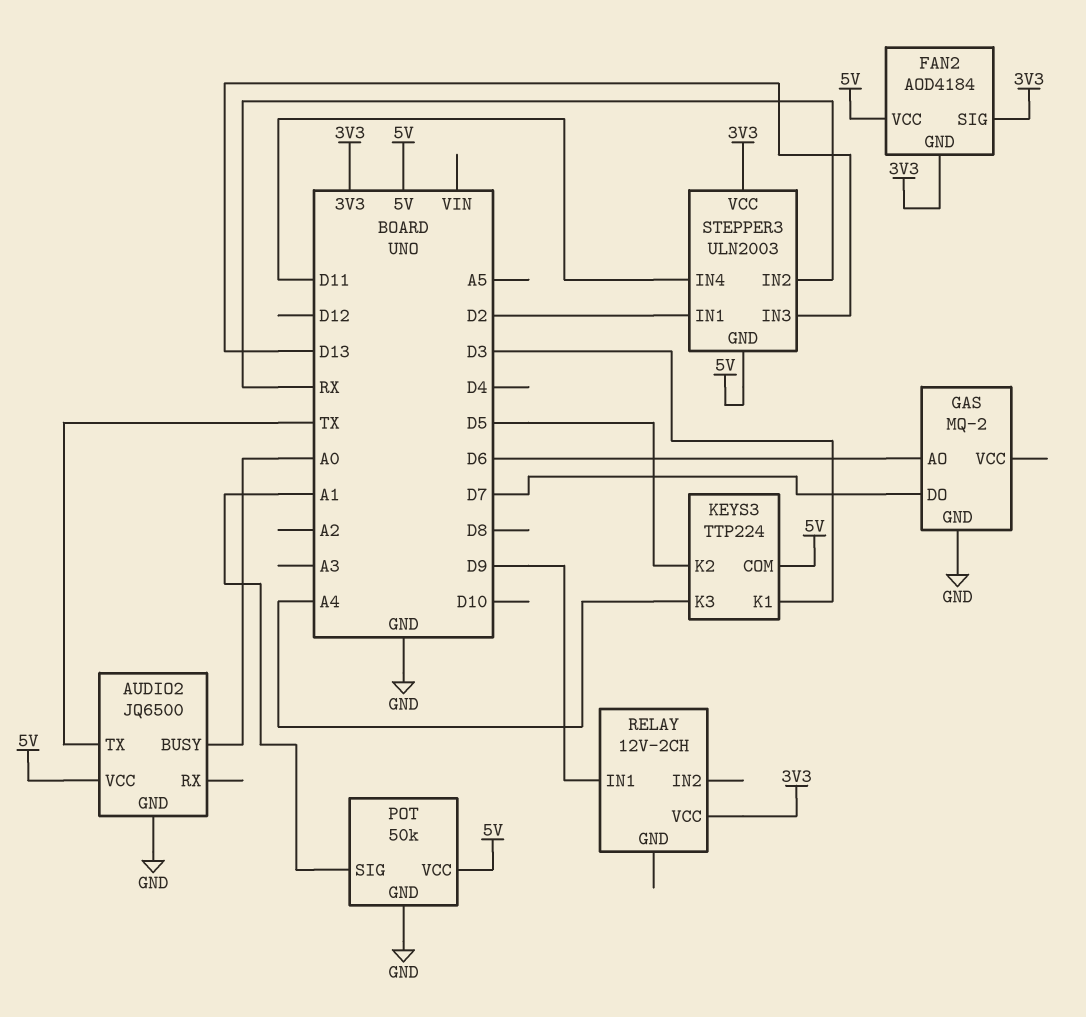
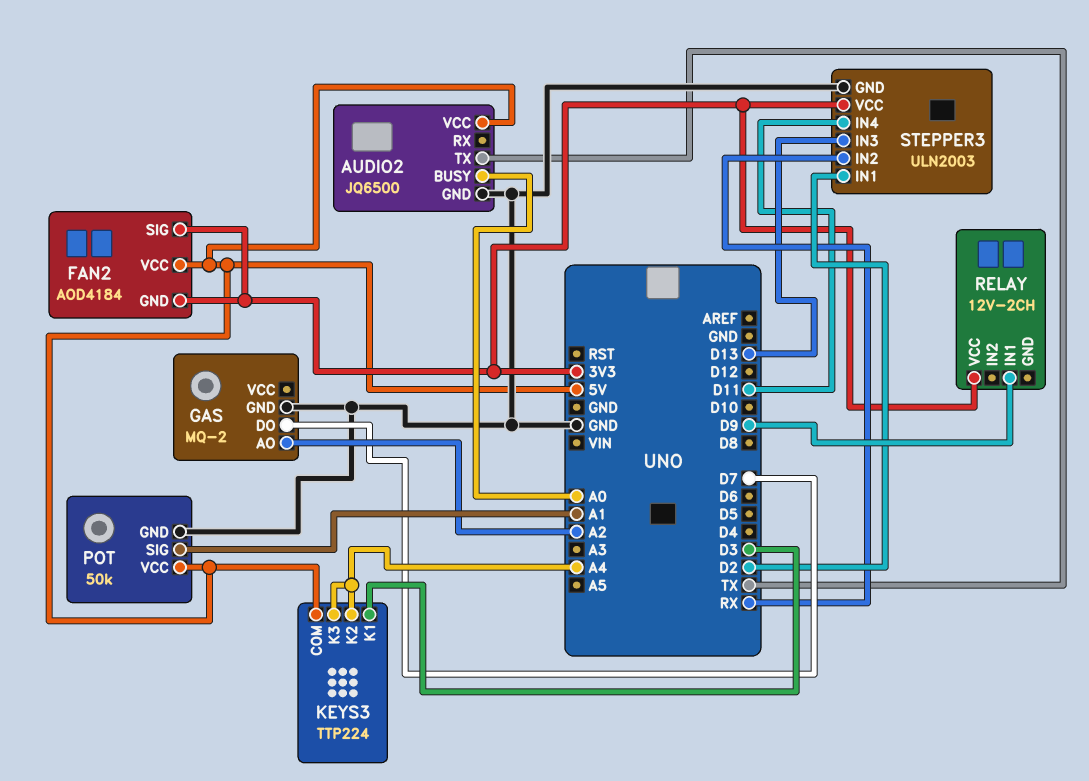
GAS pin AO: D6 -> A2
KEYS3 pin K2: D5 -> A4
STEPPER3 pin GND: 5V -> GND

